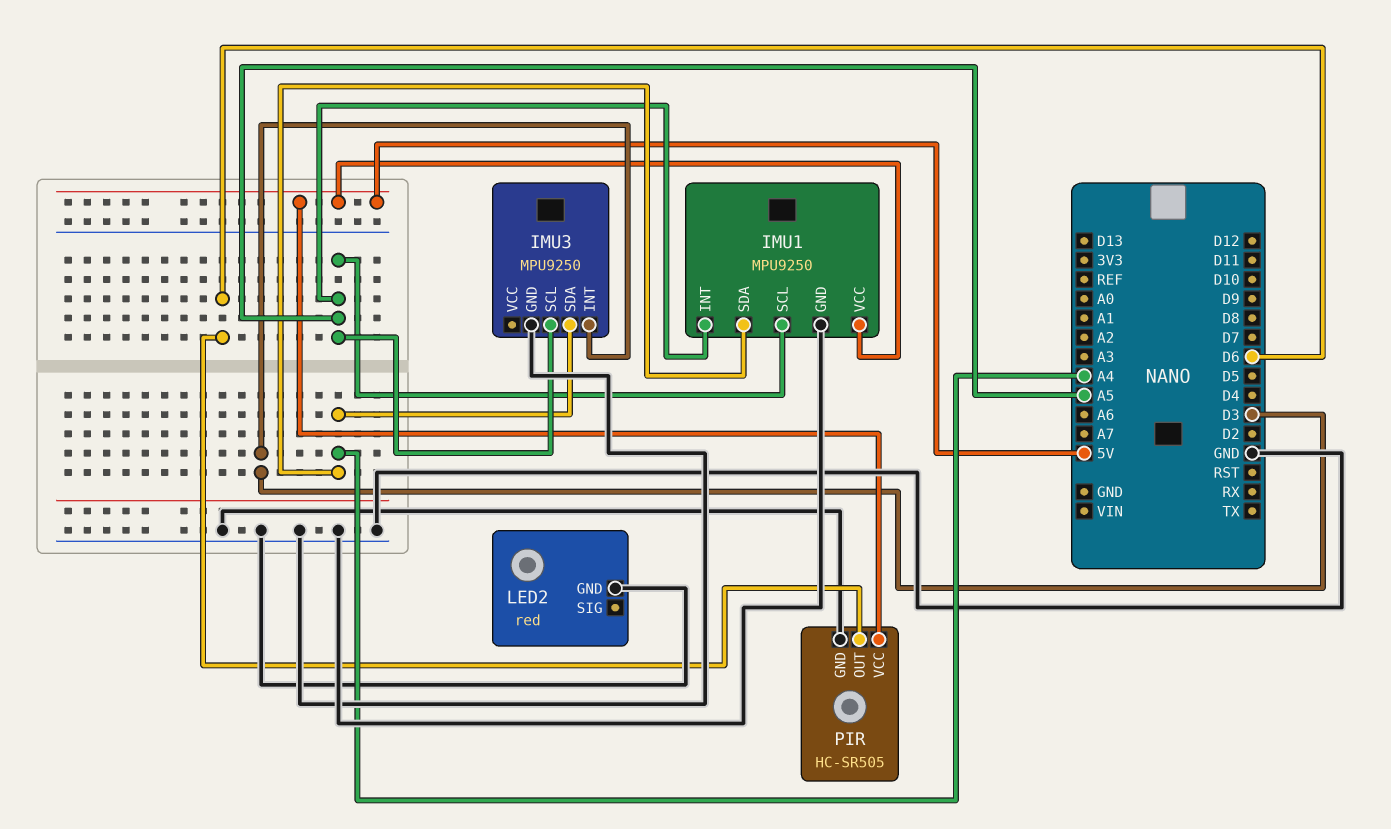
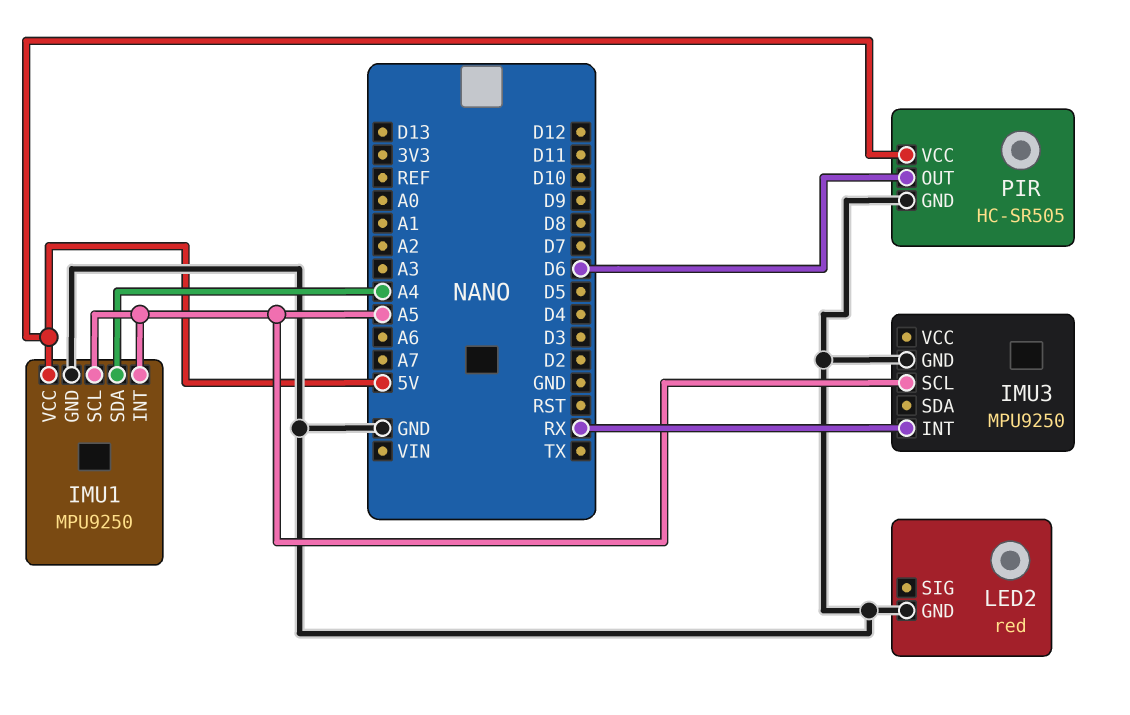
IMU3 pin INT: D3 -> RX
IMU3 pin SDA: A4 -> none

